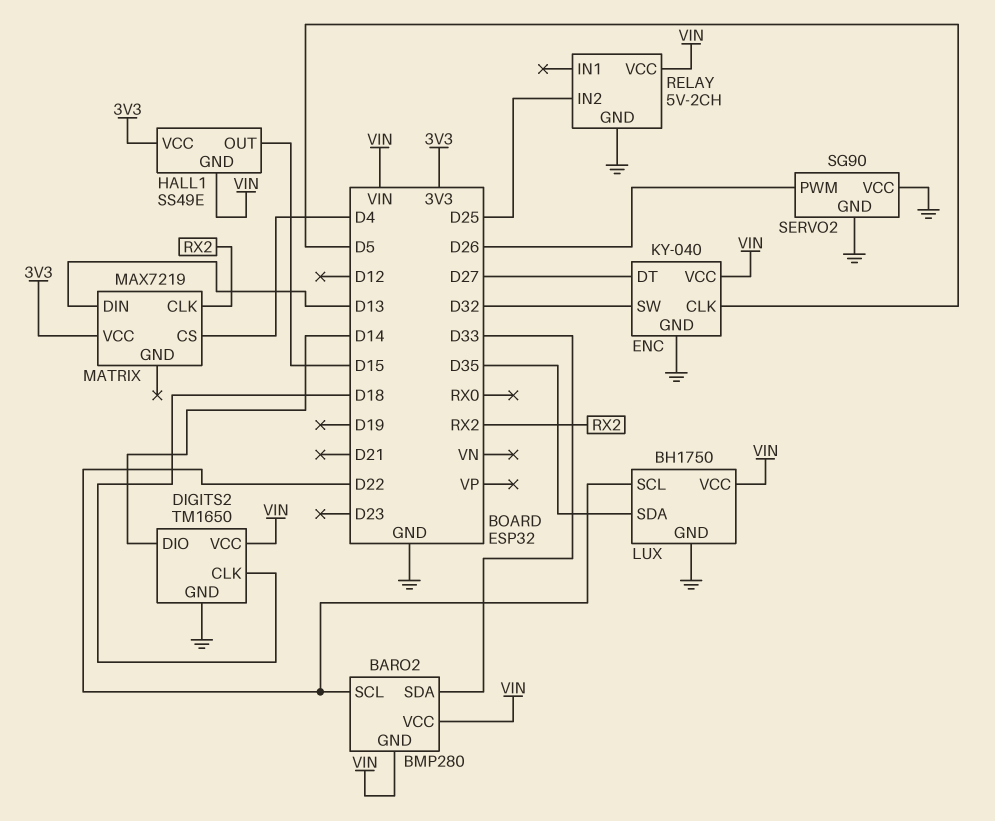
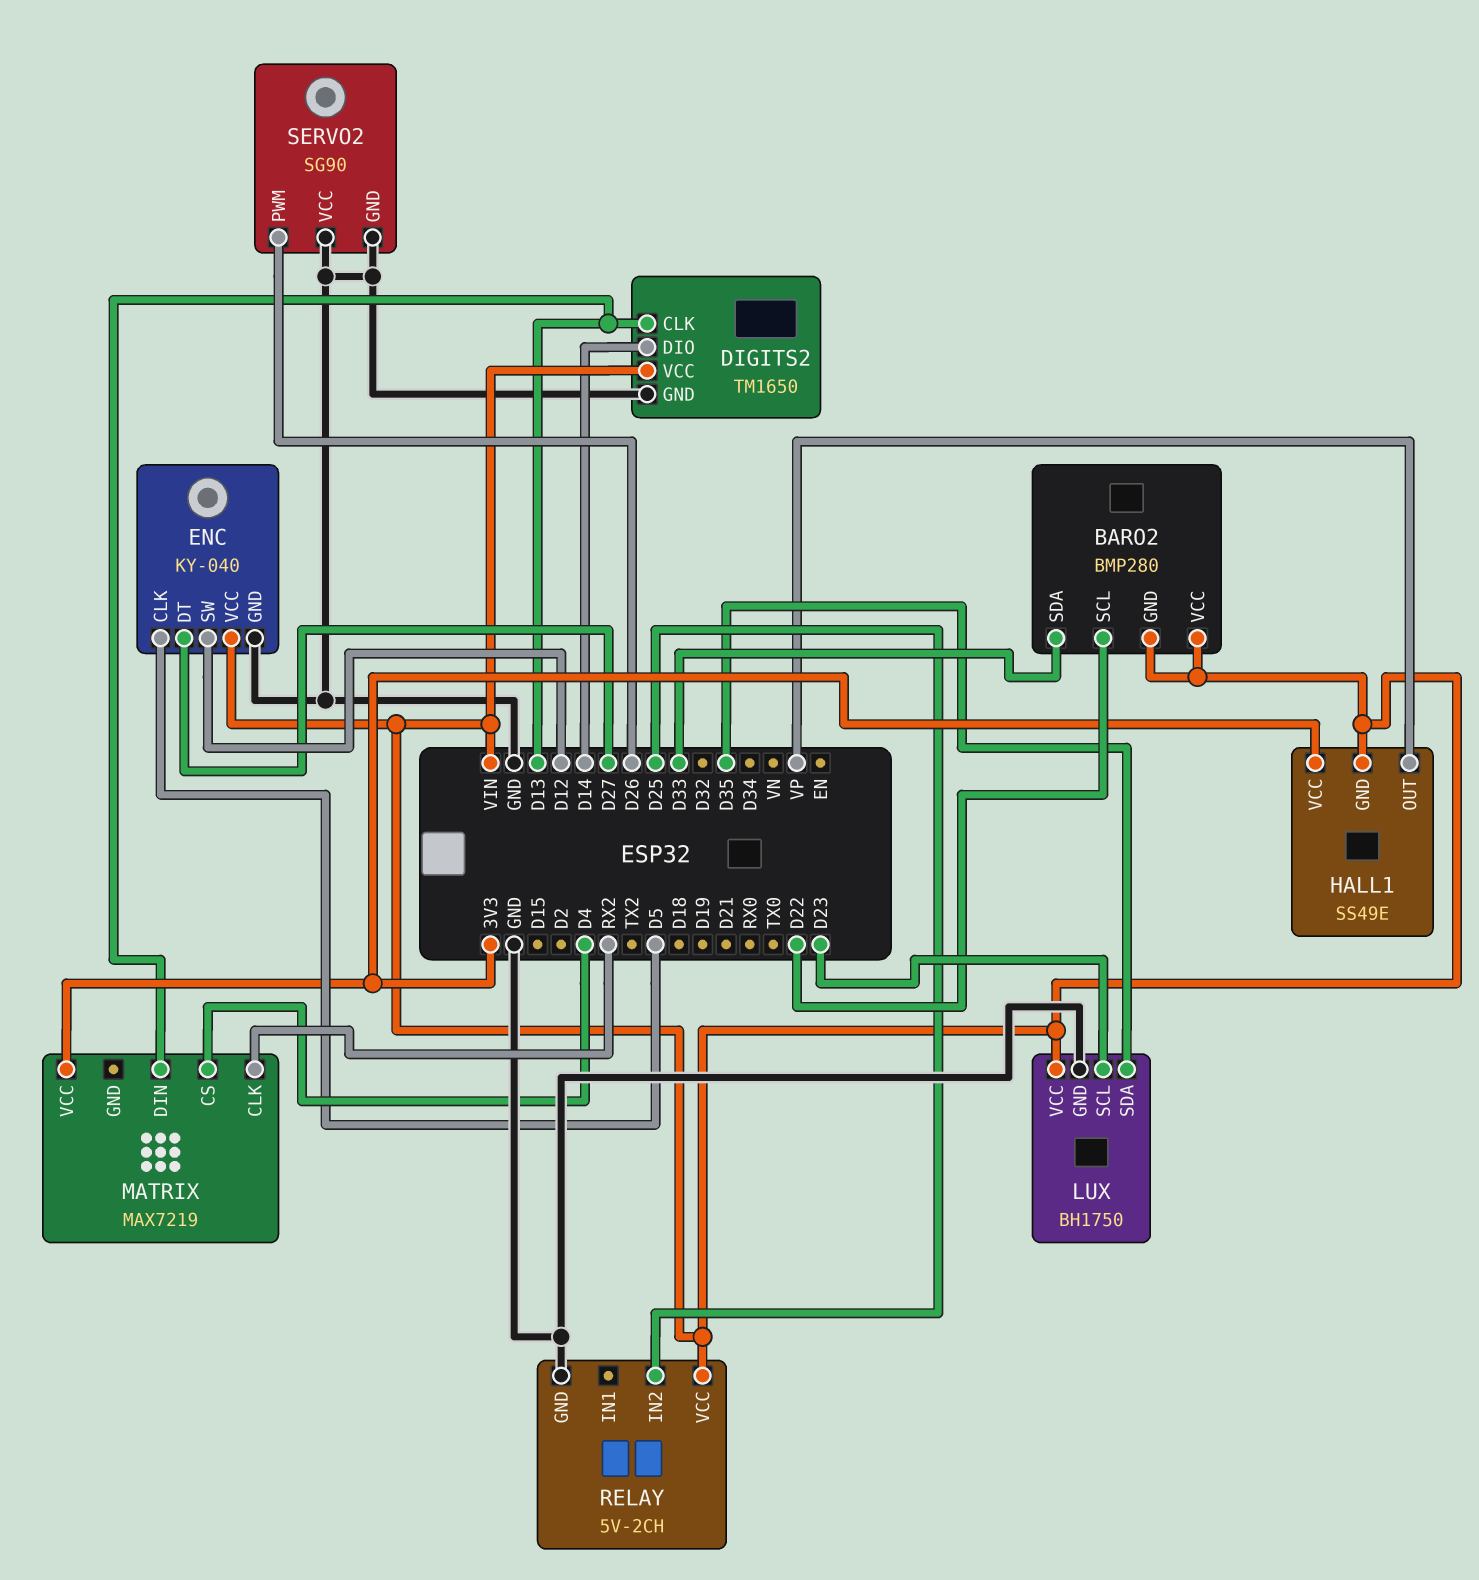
DIGITS2 pin CLK: D18 -> D13
ENC pin SW: D32 -> D12
HALL1 pin OUT: D15 -> VP
LUX pin SCL: D22 -> D23

